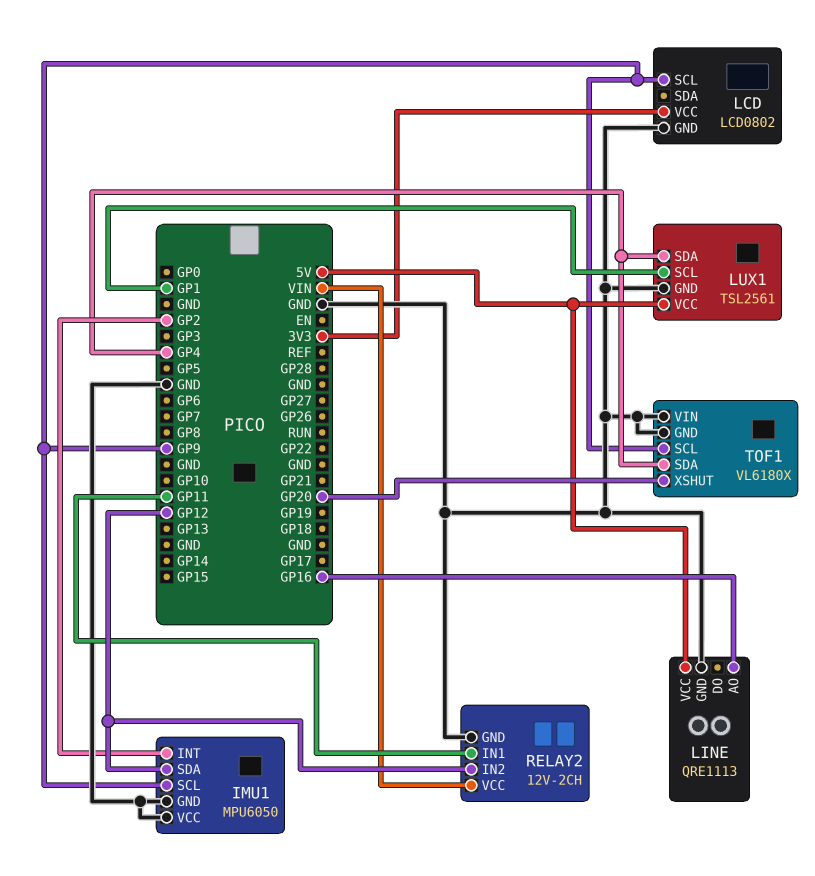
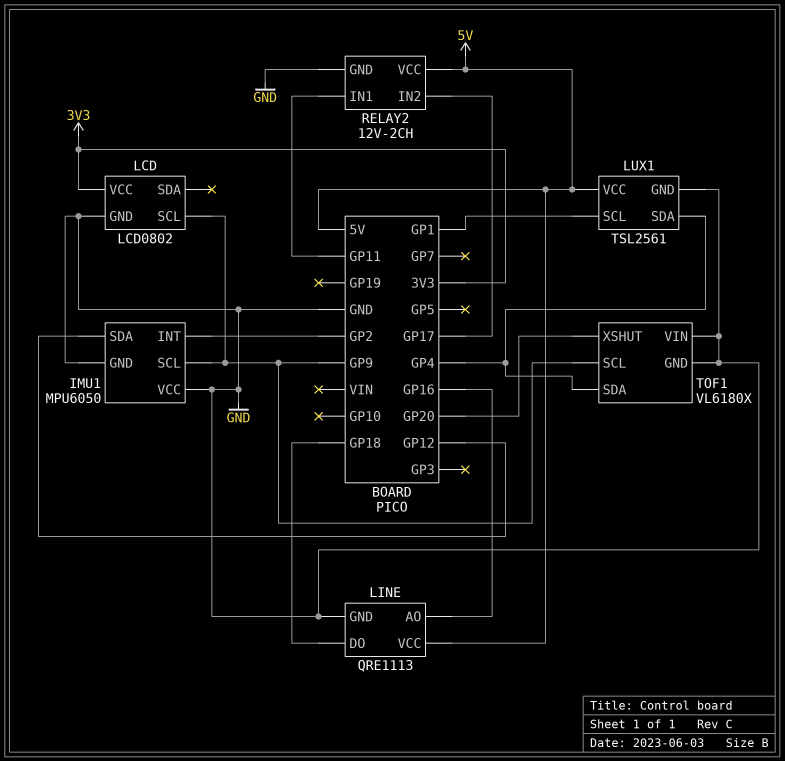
LINE pin DO: none -> GP18
RELAY2 pin IN2: GP12 -> GP17
RELAY2 pin VCC: VIN -> 5V

